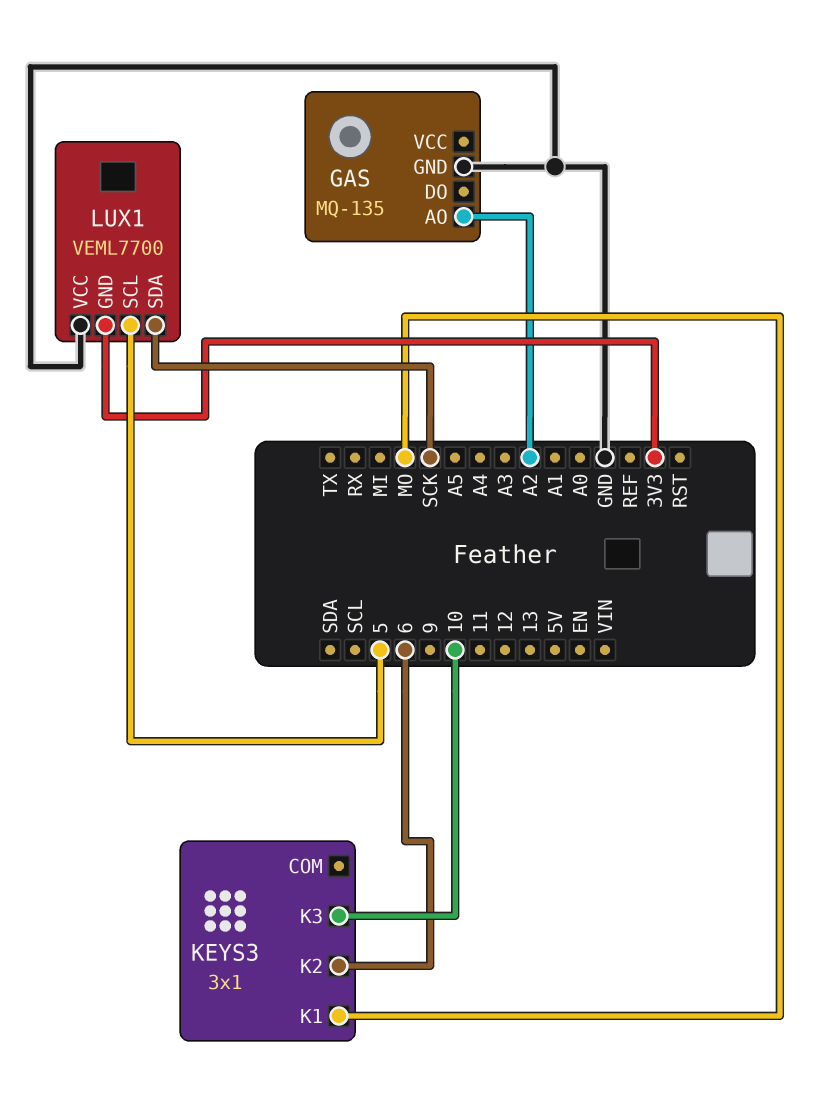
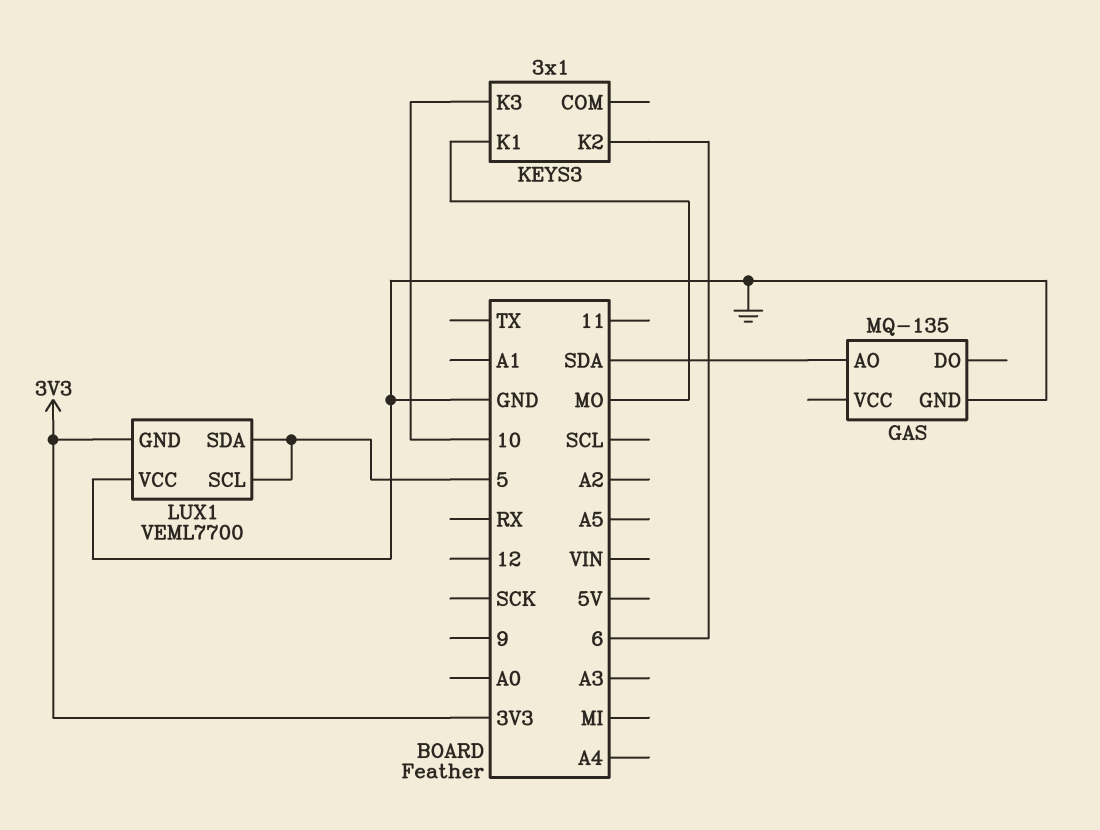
GAS pin AO: A2 -> SDA
LUX1 pin SDA: SCK -> 5

